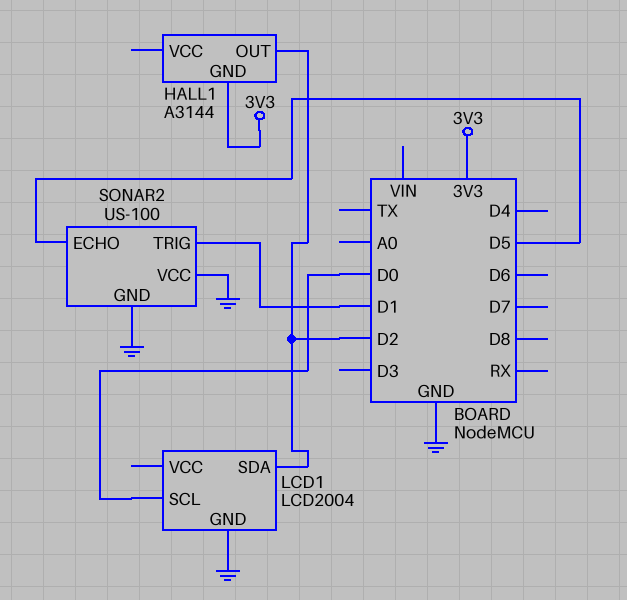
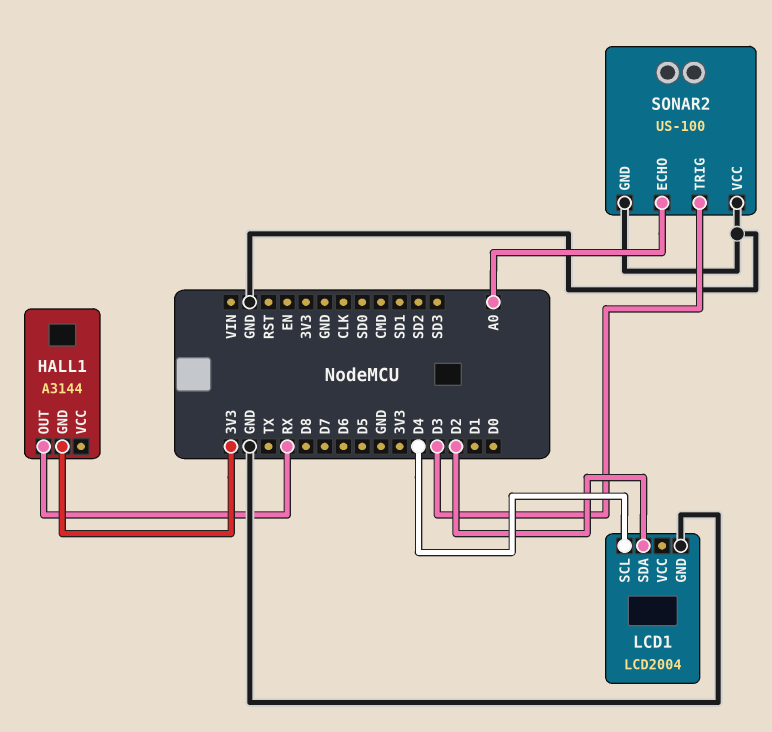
HALL1 pin OUT: D2 -> RX
LCD1 pin SCL: D0 -> D4
SONAR2 pin ECHO: D5 -> A0
SONAR2 pin TRIG: D1 -> D3

